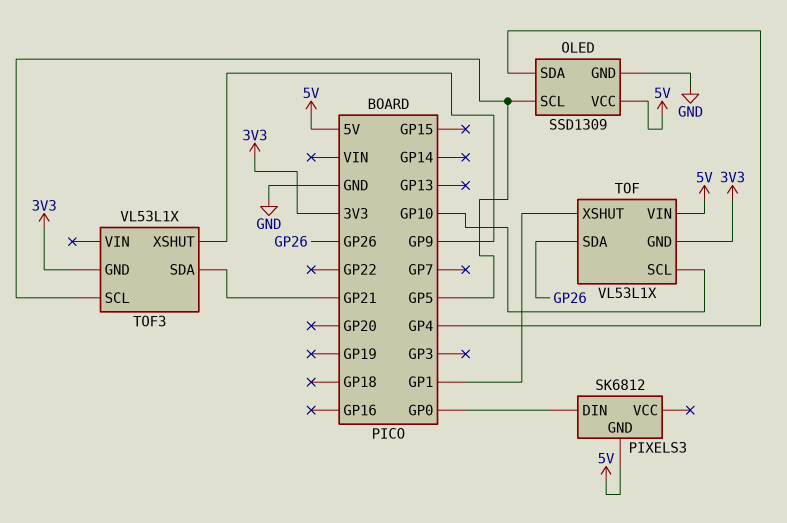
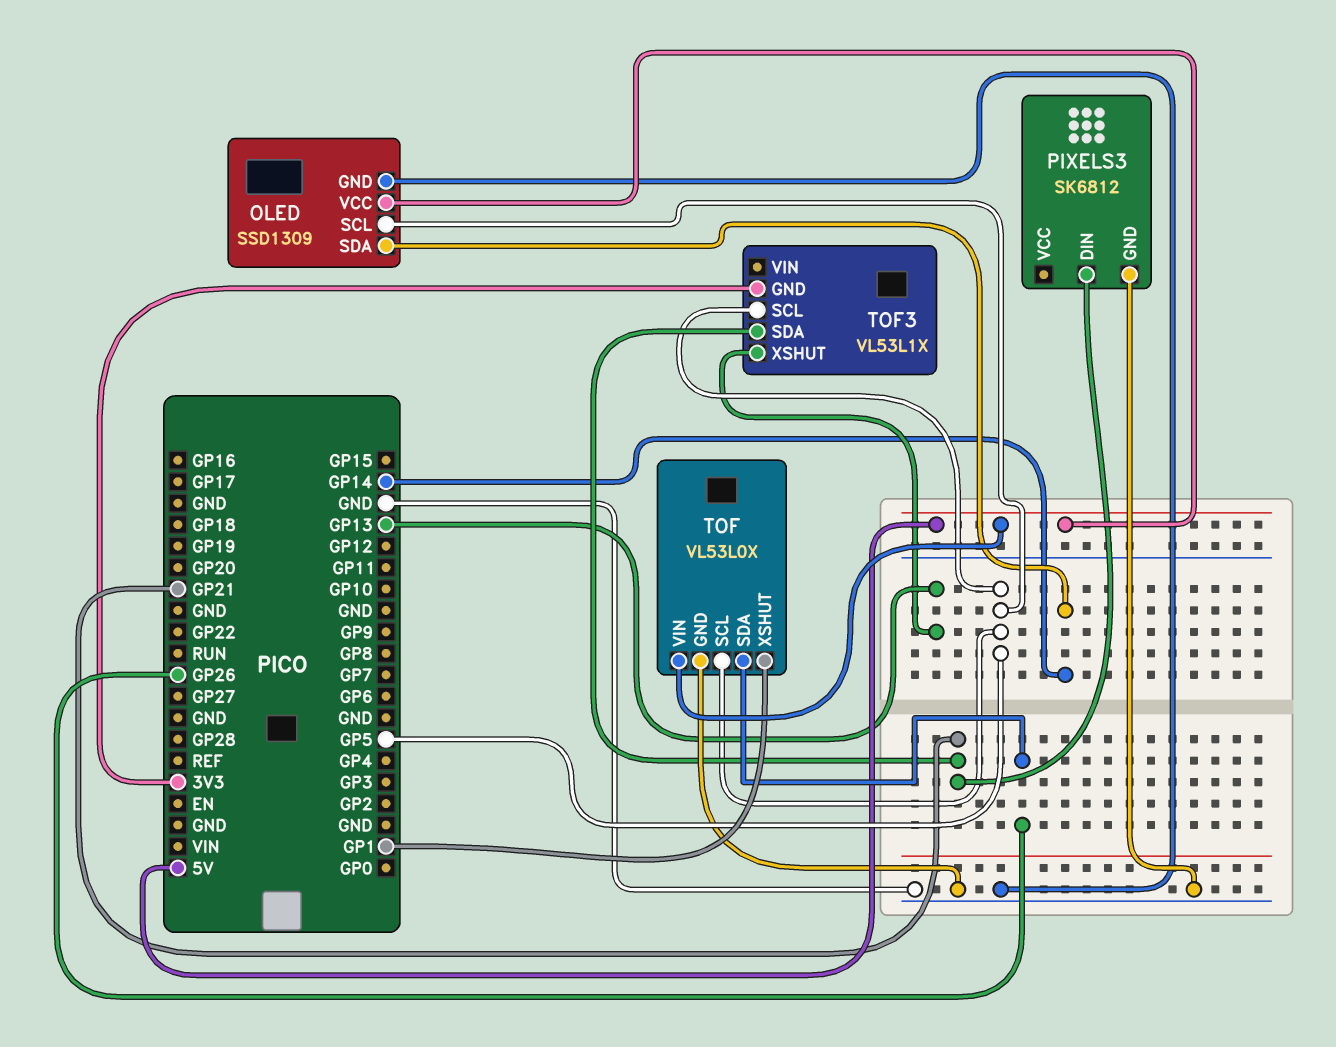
OLED pin SDA: GP4 -> GP14
PIXELS3 pin DIN: GP0 -> GP21
PIXELS3 pin GND: 5V -> GND
TOF: VL53L1X -> VL53L0X
TOF pin GND: 3V3 -> GND
TOF pin SCL: GP10 -> GP5
TOF3 pin XSHUT: GP9 -> GP13

